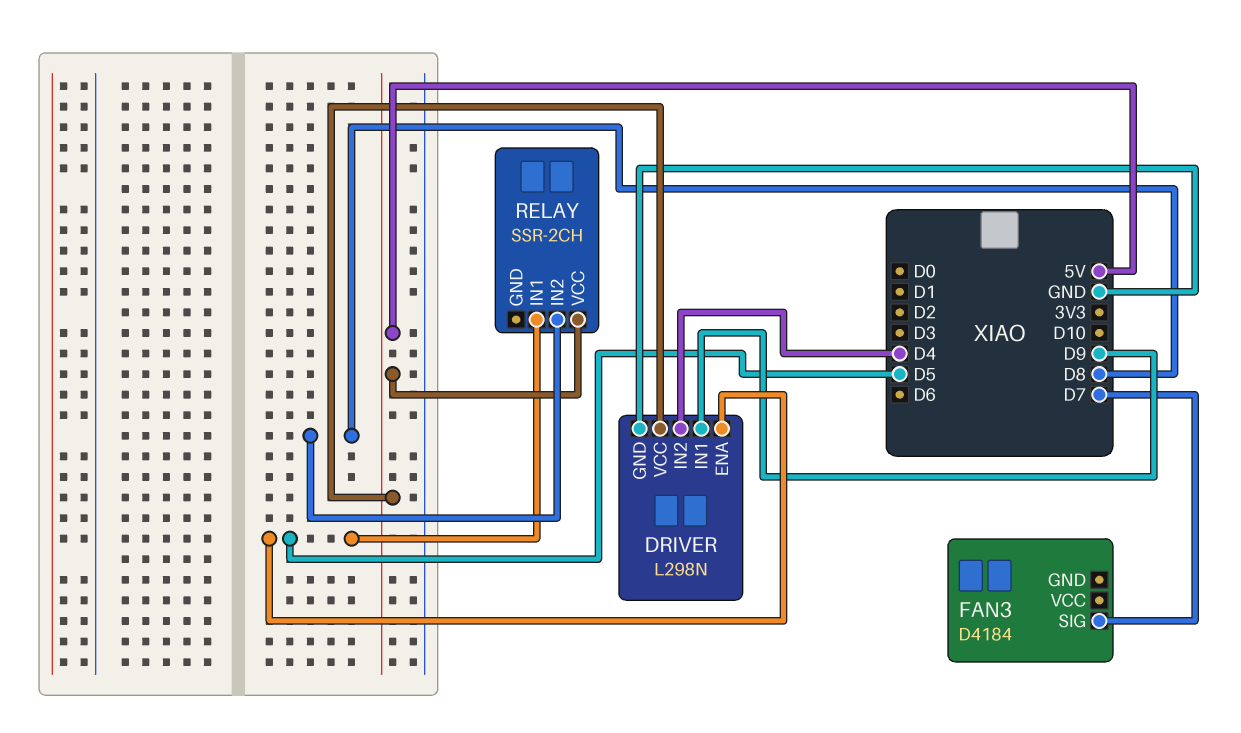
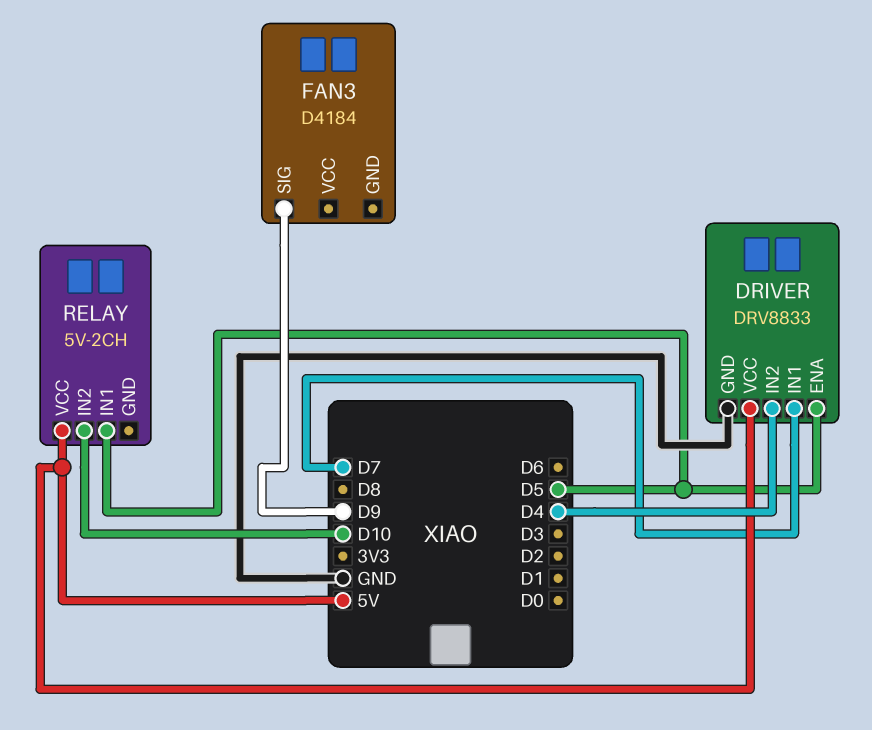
DRIVER: L298N -> DRV8833
DRIVER pin IN1: D9 -> D7
FAN3 pin SIG: D7 -> D9
RELAY: SSR-2CH -> 5V-2CH
RELAY pin IN2: D8 -> D10

